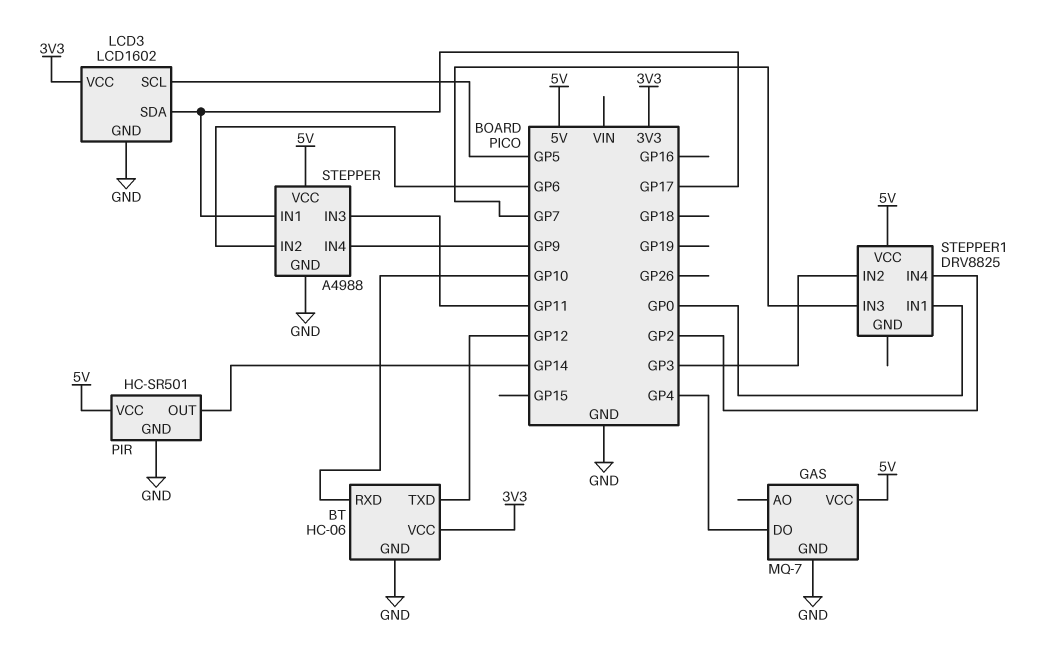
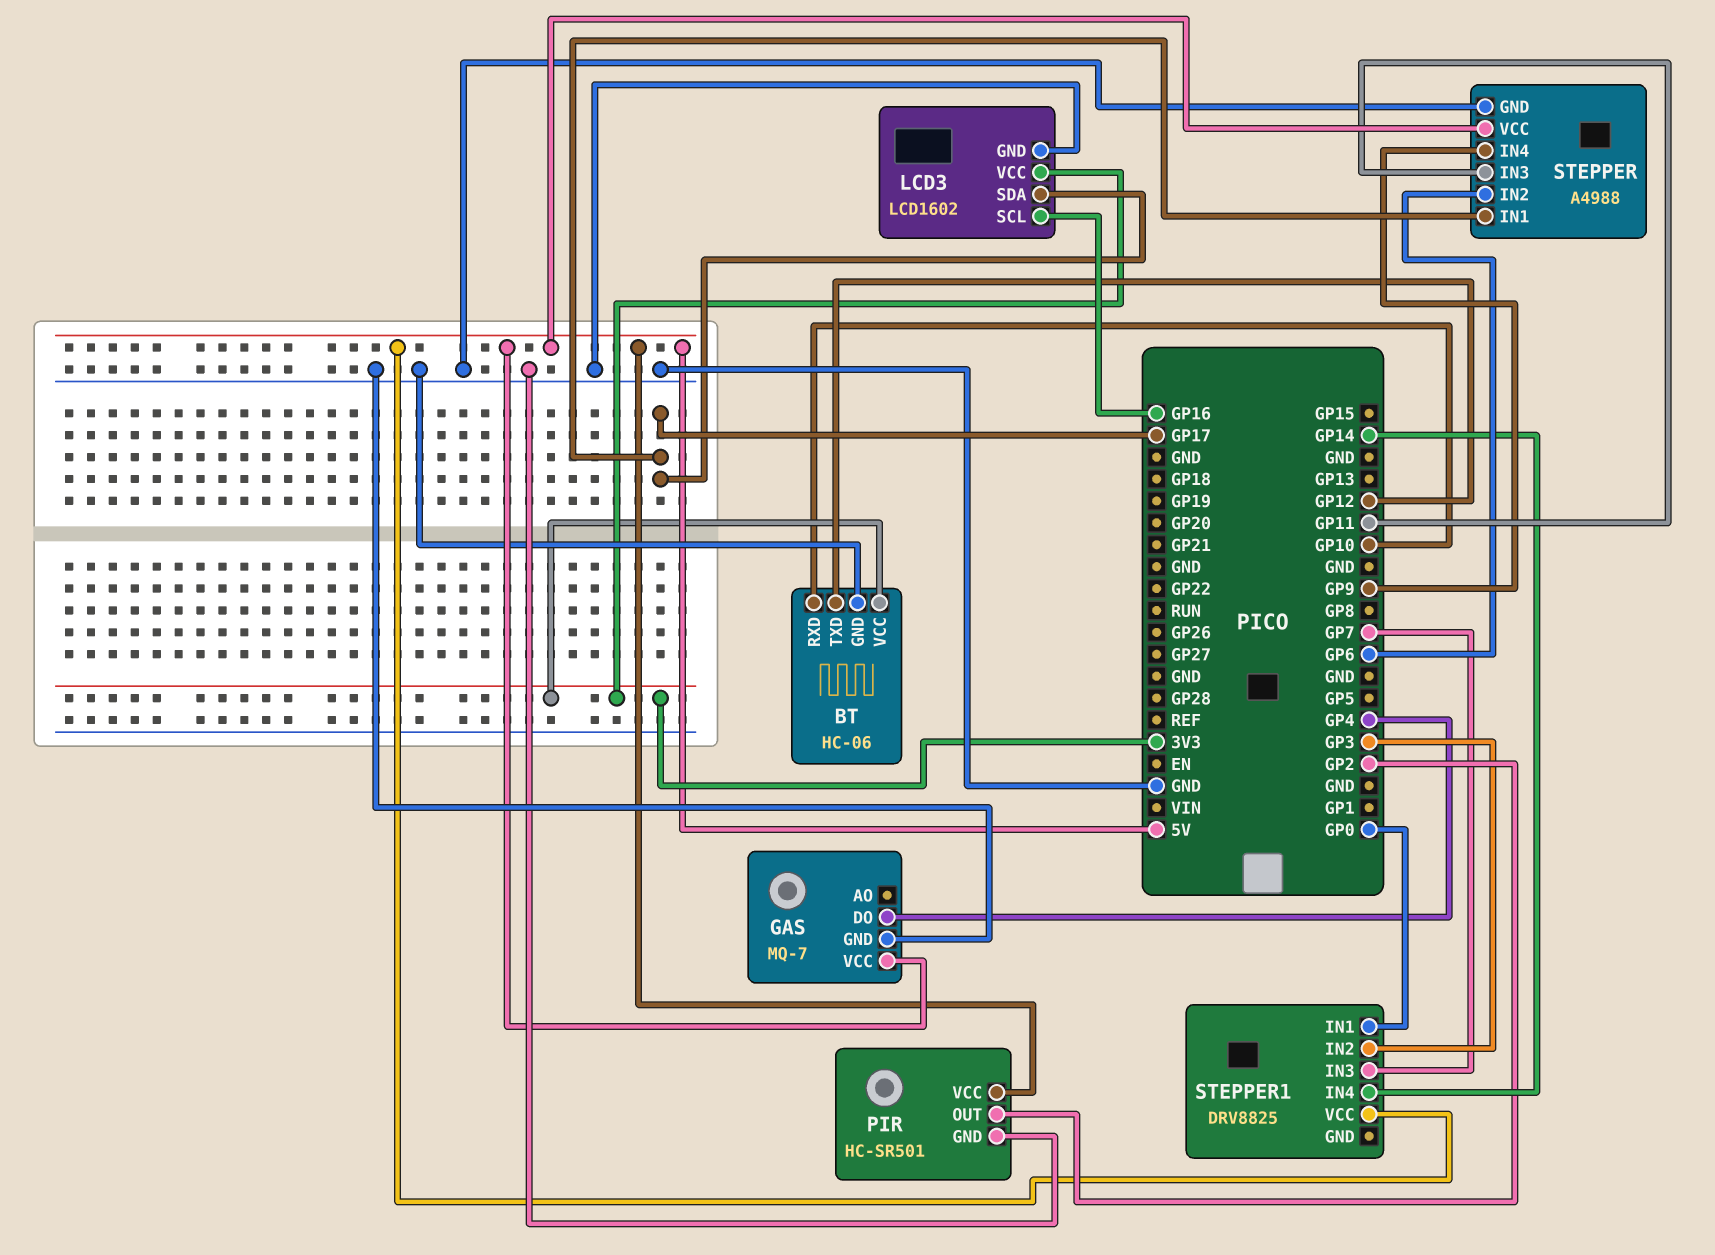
LCD3 pin SCL: GP5 -> GP16
PIR pin OUT: GP14 -> GP2
STEPPER1 pin IN4: GP2 -> GP14

